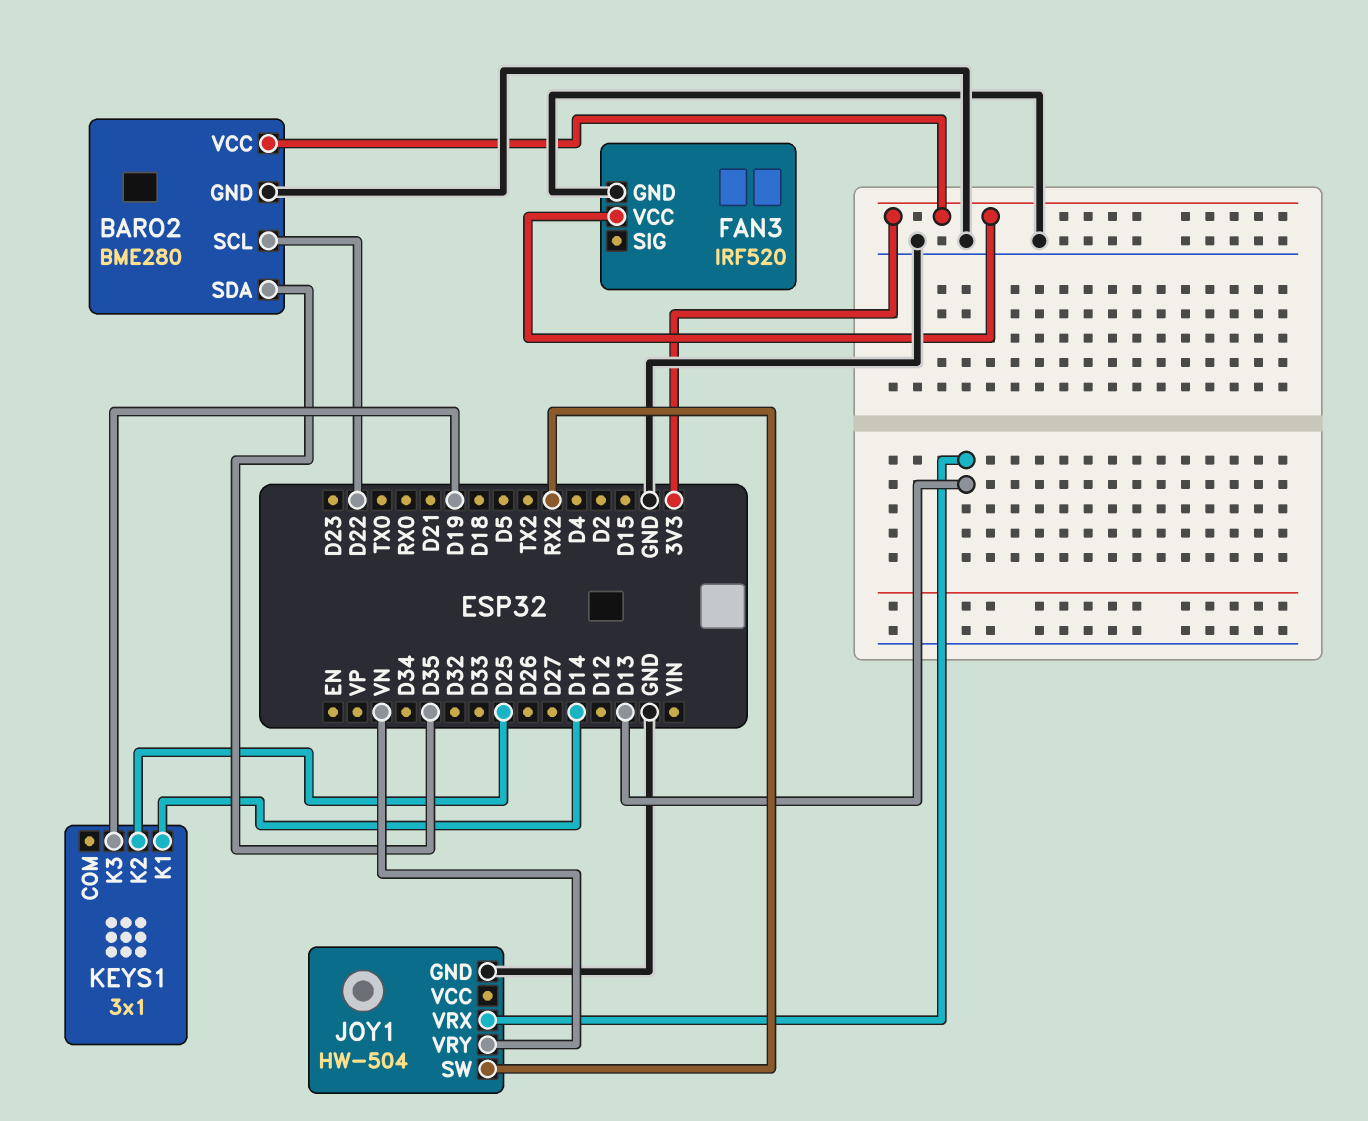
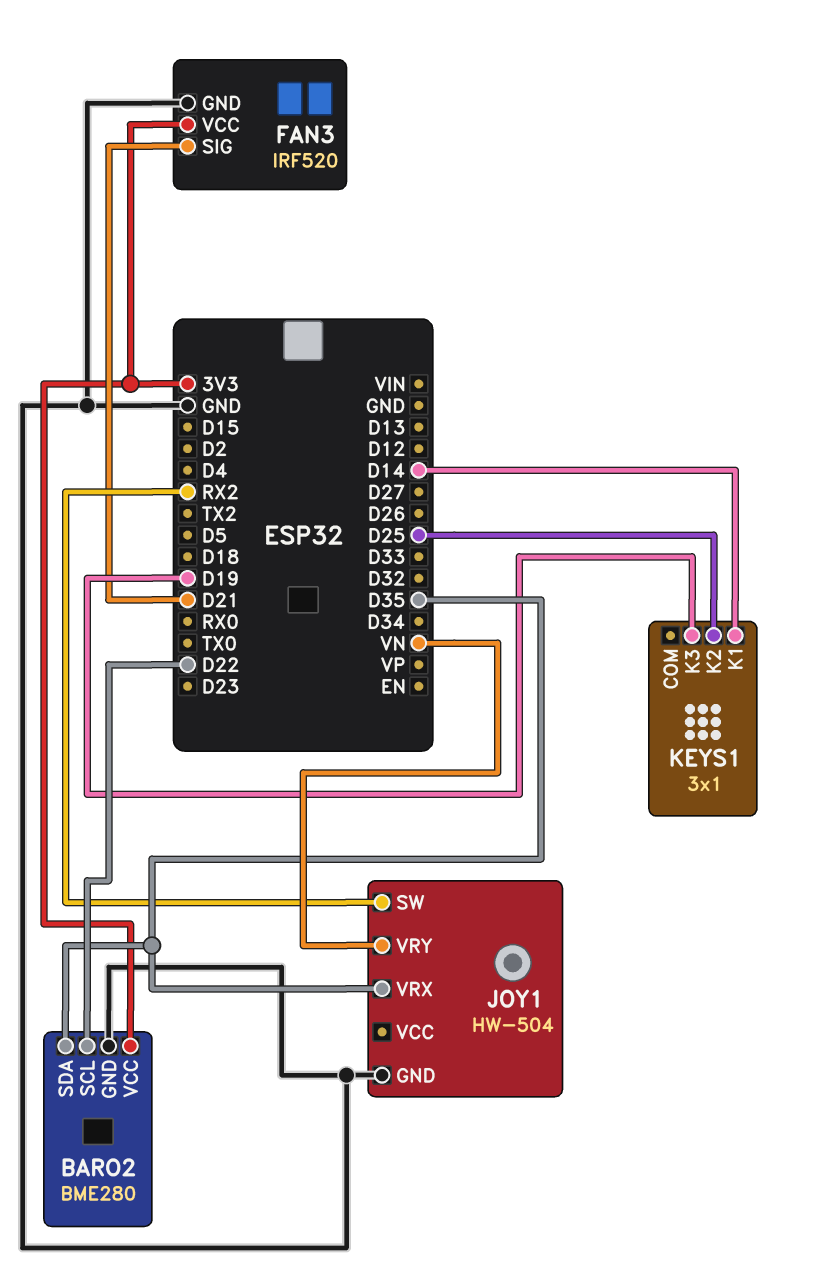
FAN3 pin SIG: none -> D21
JOY1 pin VRX: D13 -> D35

